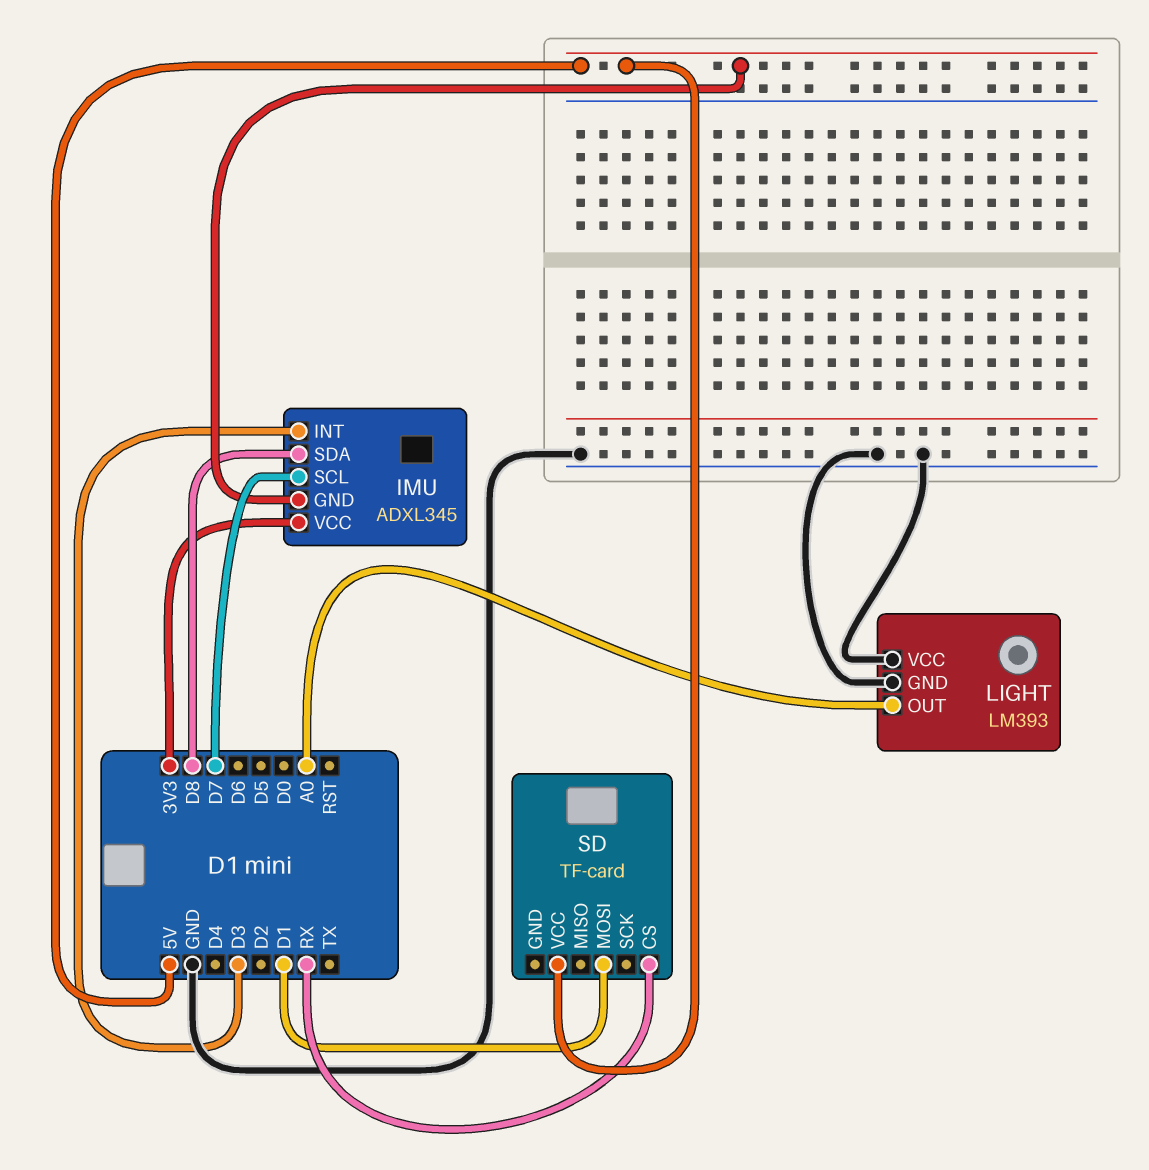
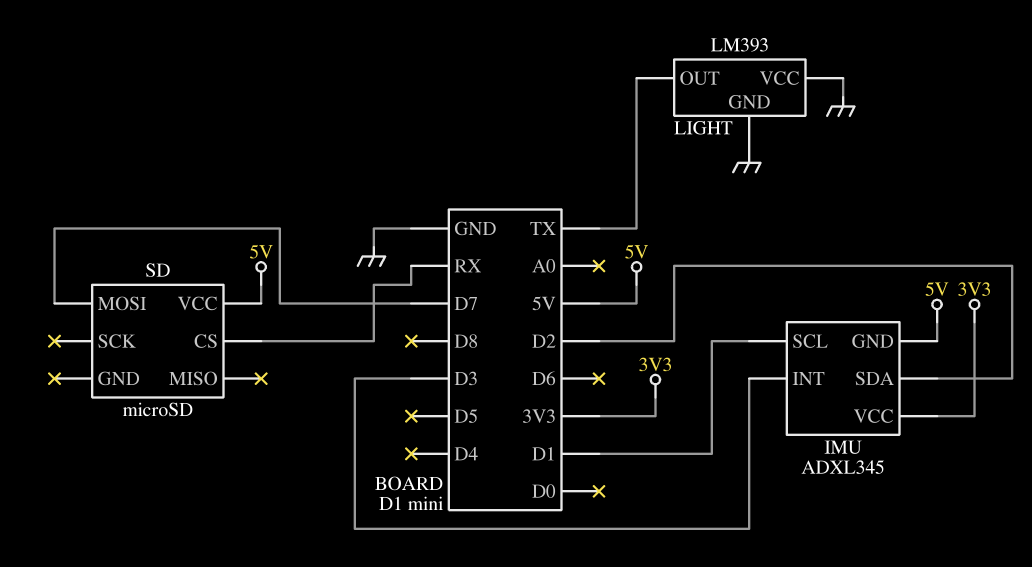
IMU pin SCL: D7 -> D1
IMU pin SDA: D8 -> D2
LIGHT pin OUT: A0 -> TX
SD: TF-card -> microSD
SD pin MOSI: D1 -> D7

